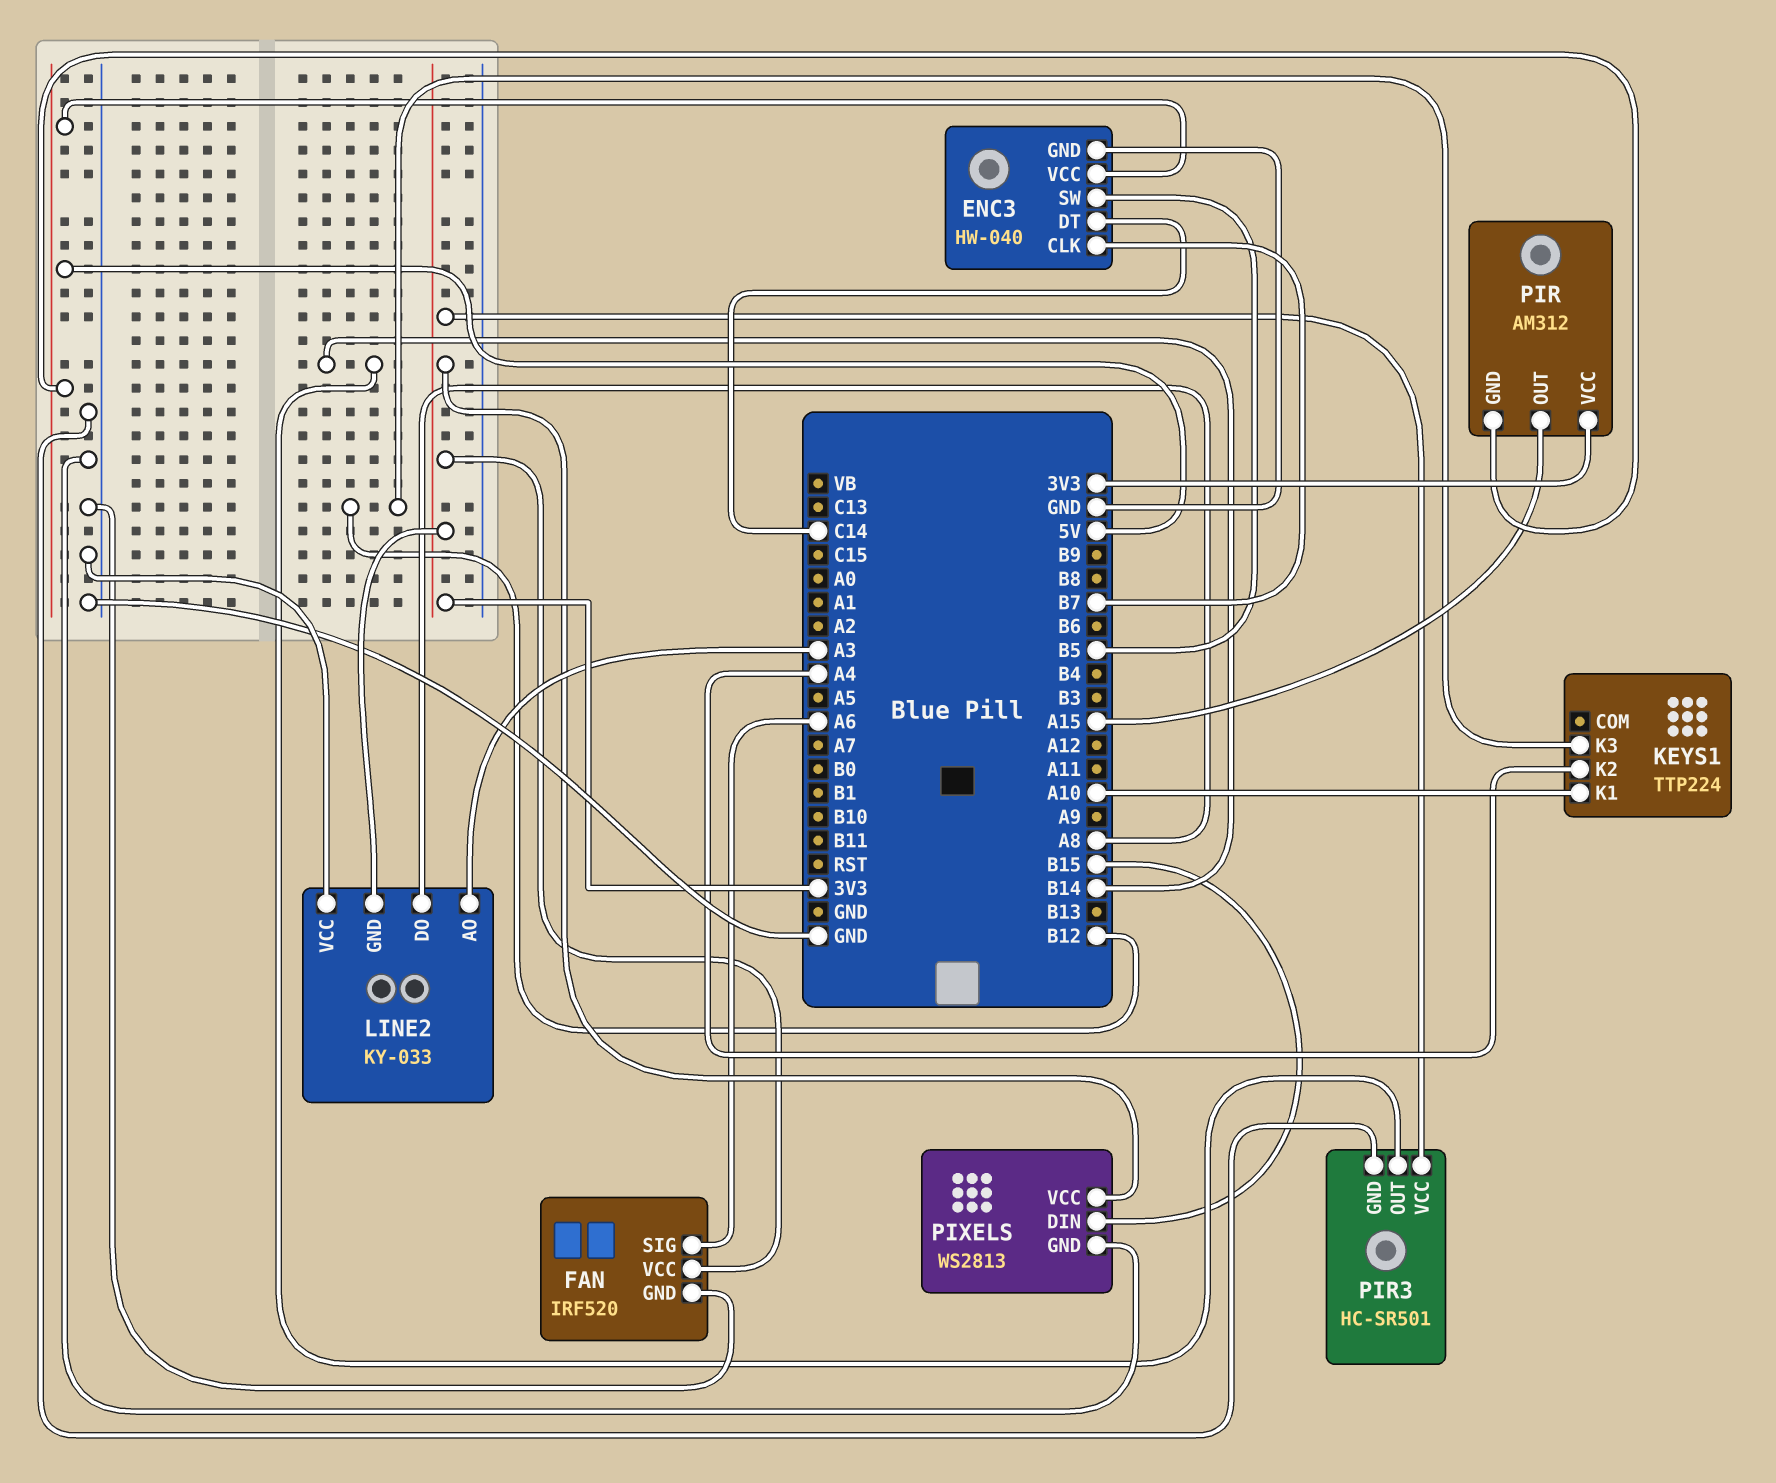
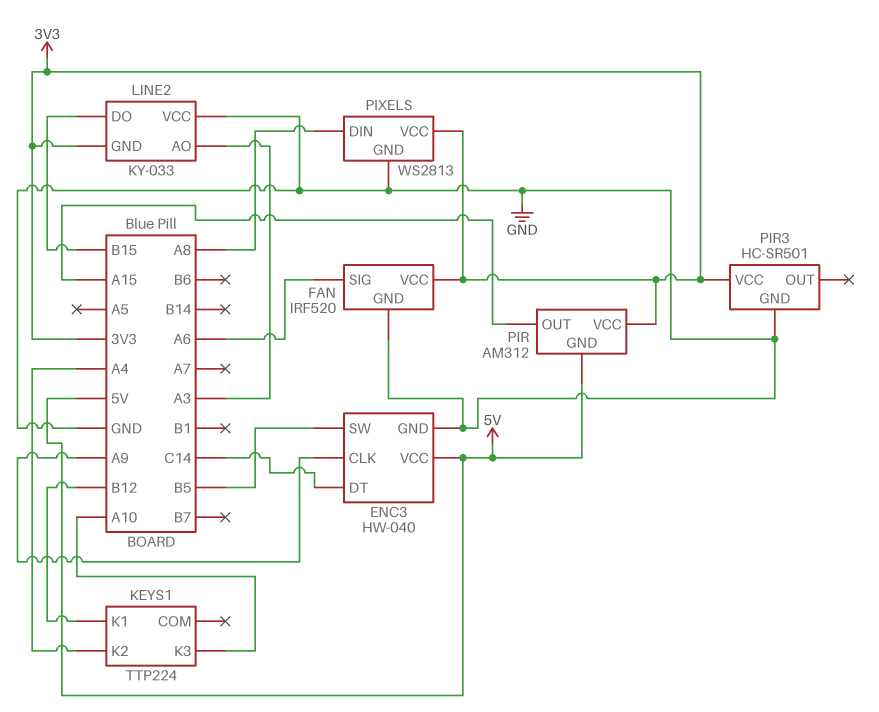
ENC3 pin CLK: B7 -> A9
KEYS1 pin K1: A10 -> B12
KEYS1 pin K3: B12 -> A10
LINE2 pin DO: A8 -> B15
PIR3 pin OUT: B14 -> none
PIXELS pin DIN: B15 -> A8

